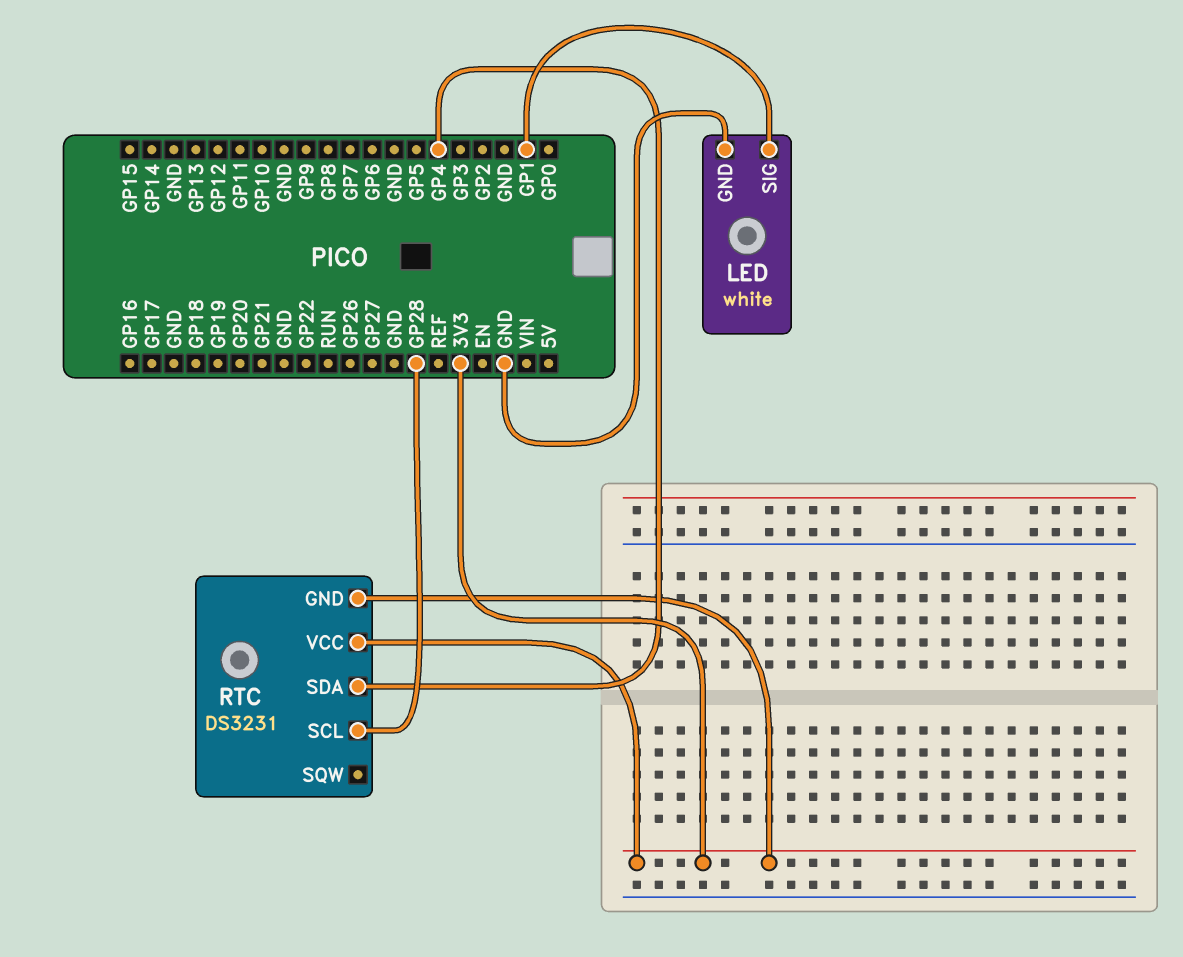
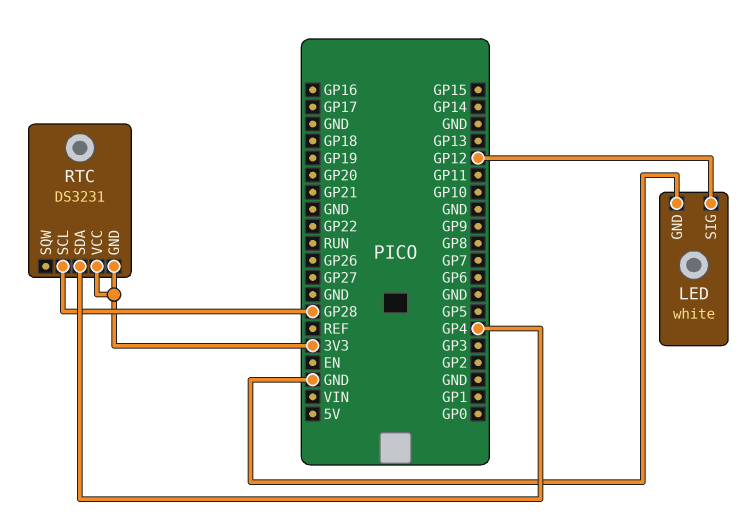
LED pin SIG: GP1 -> GP12

